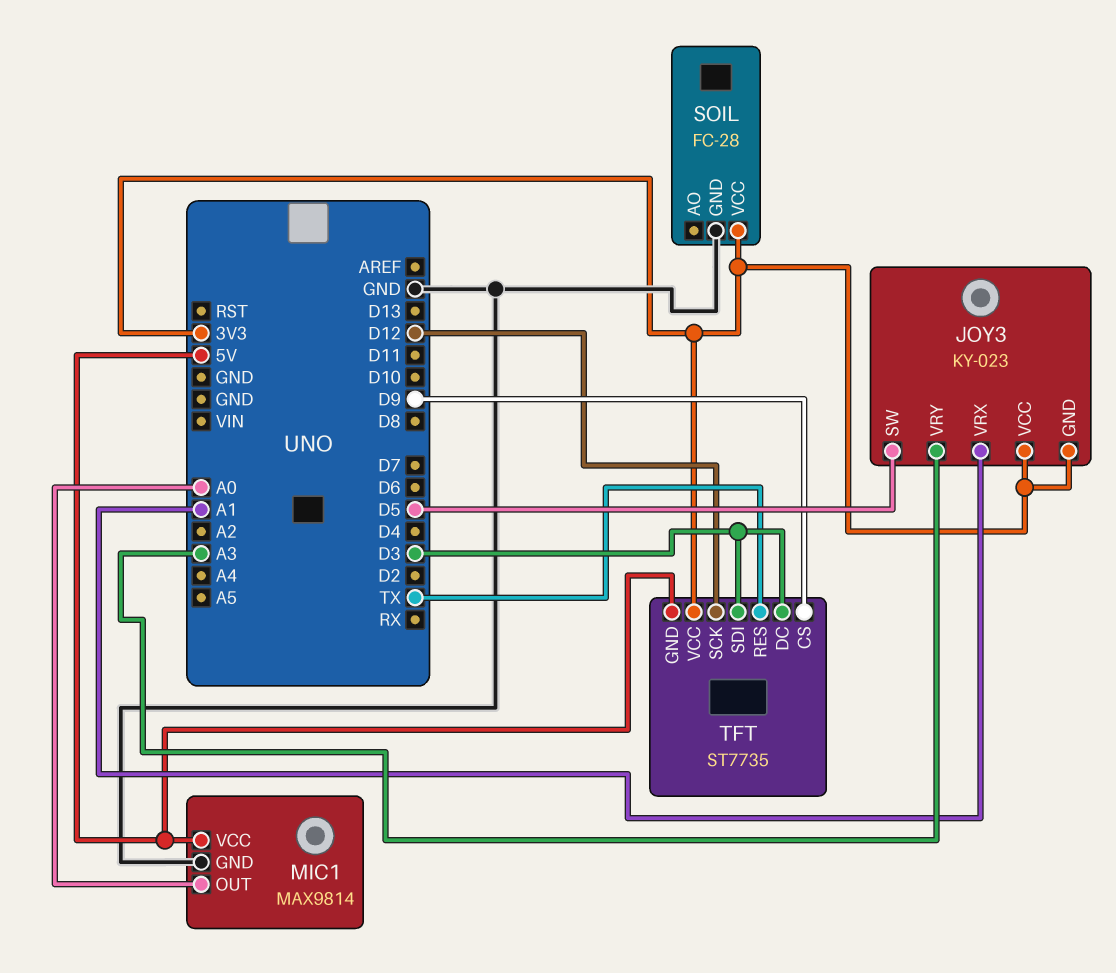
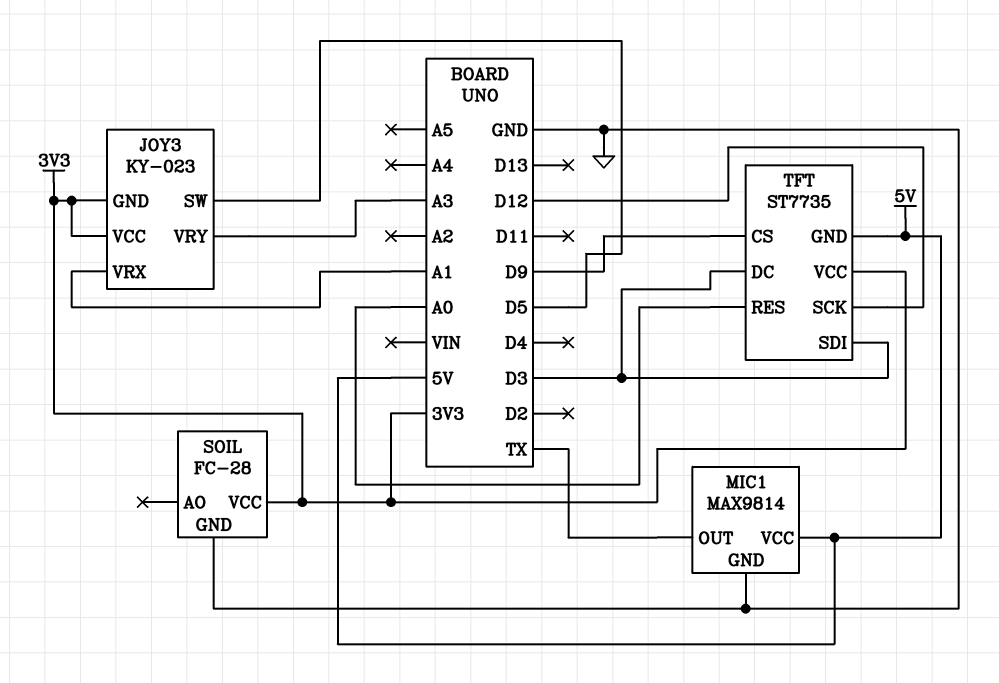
MIC1 pin OUT: A0 -> TX
TFT pin RES: TX -> A0

